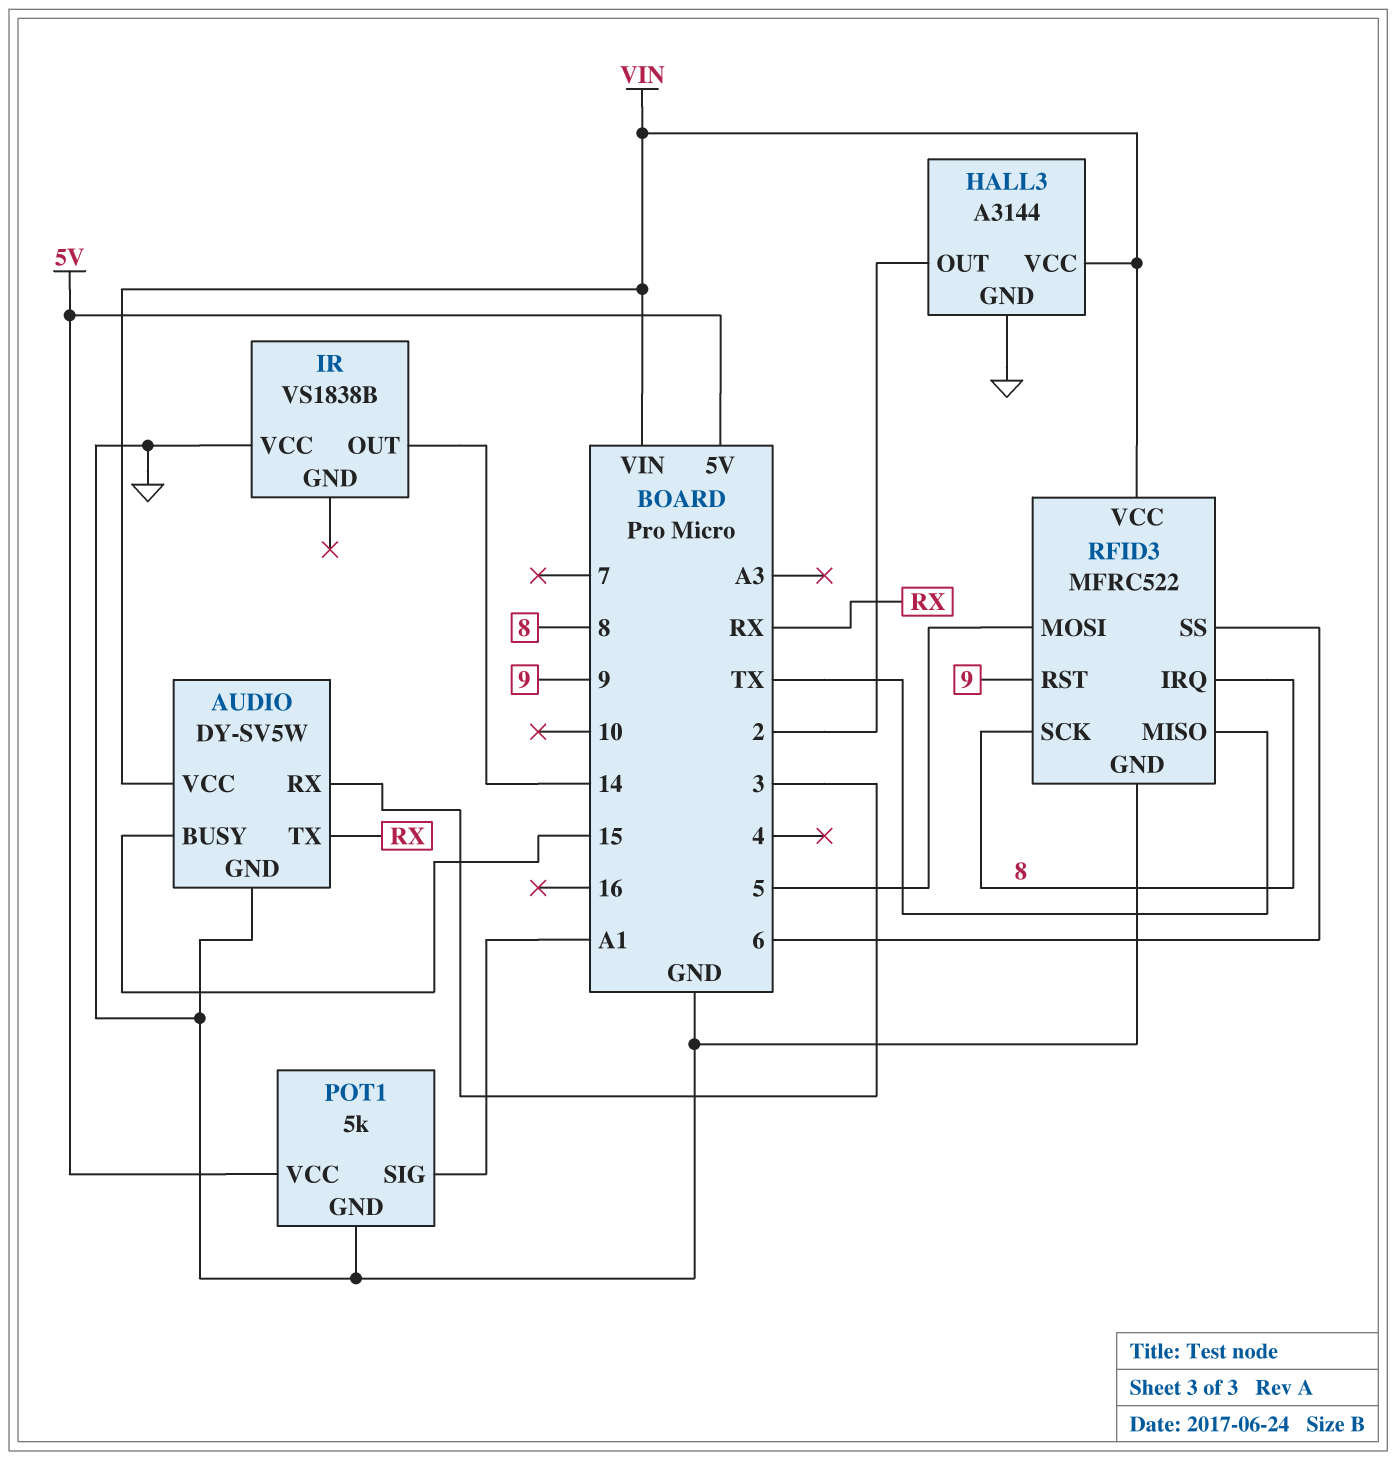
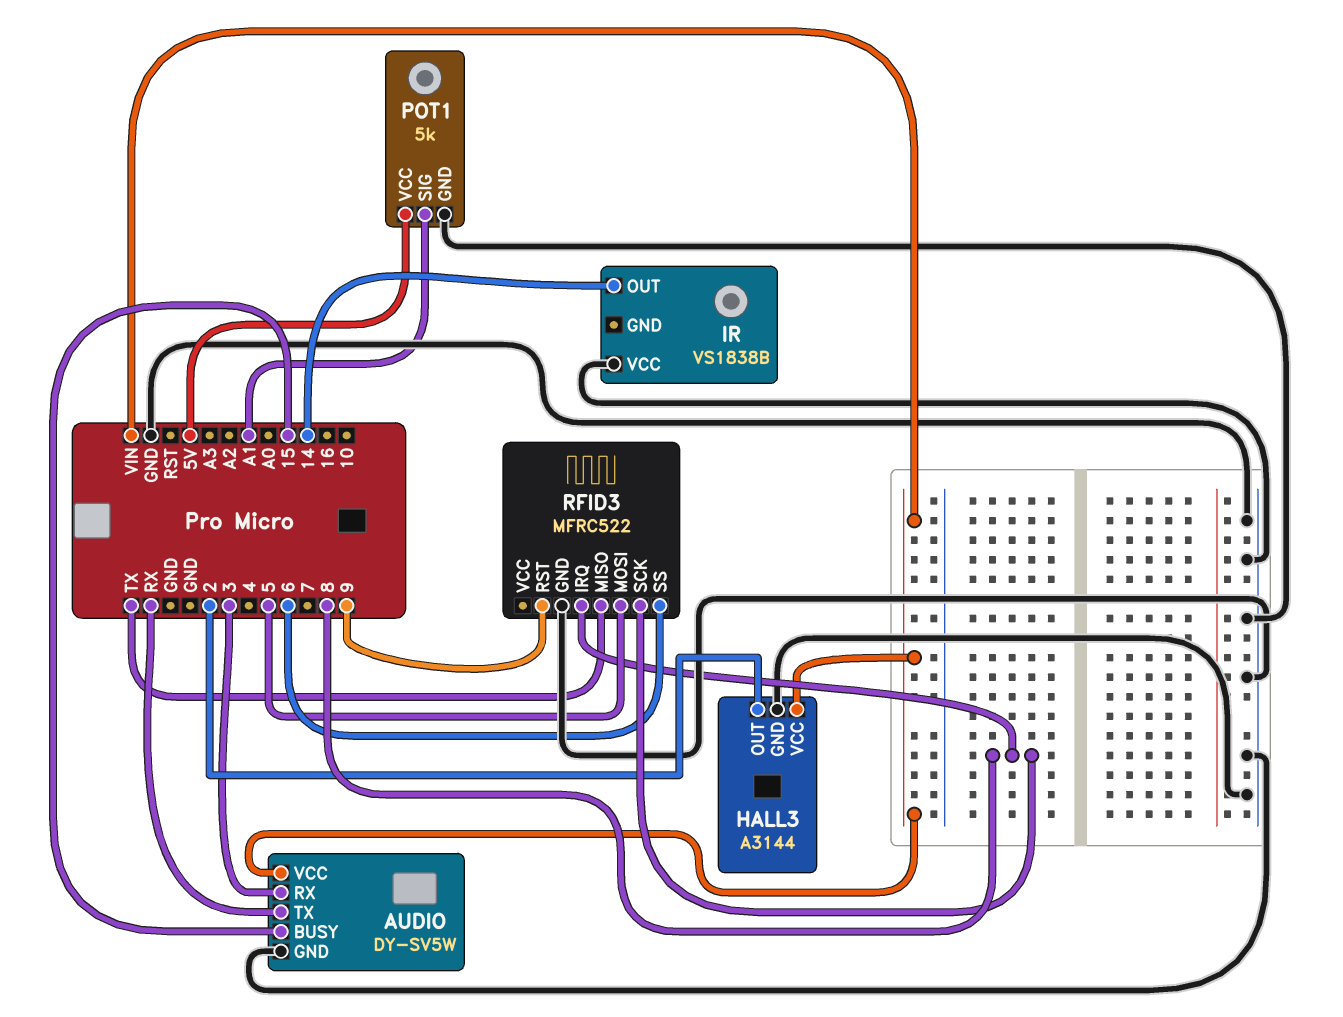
RFID3 pin VCC: VIN -> none

